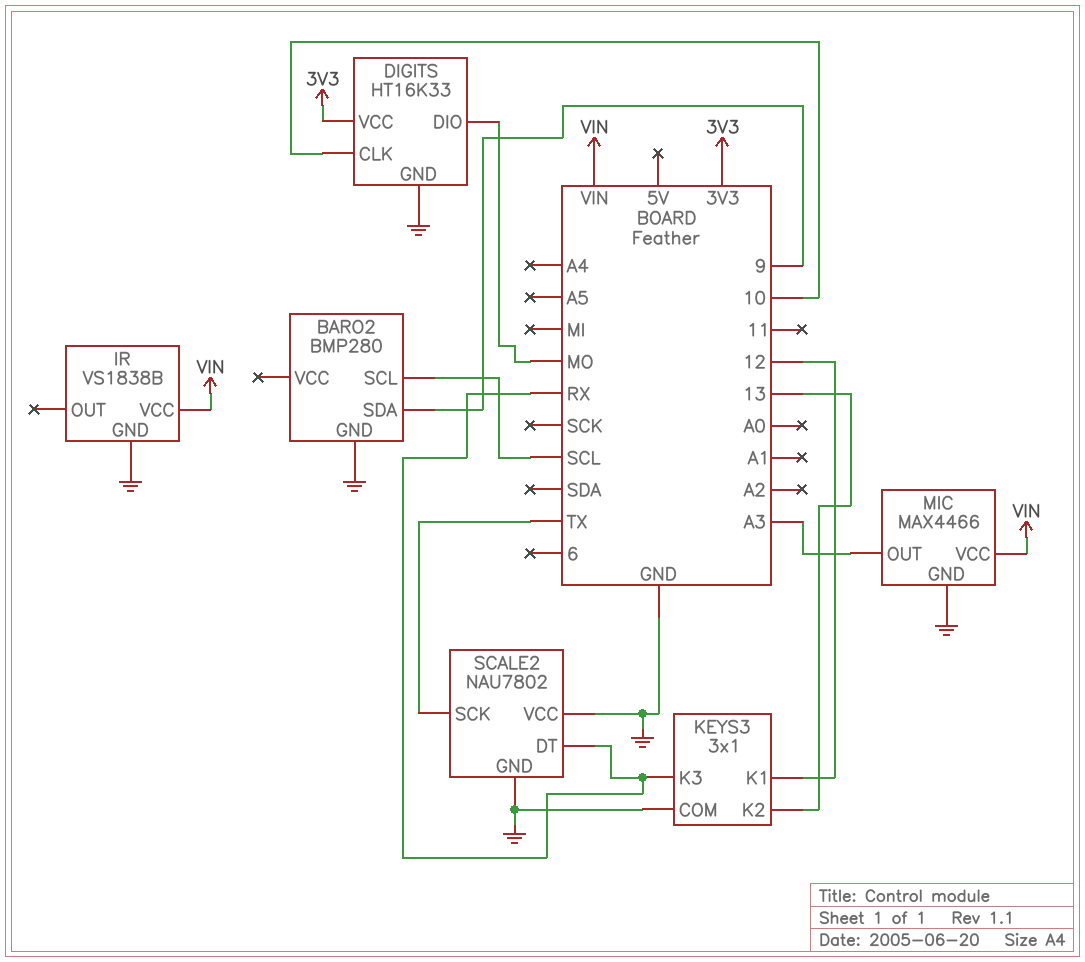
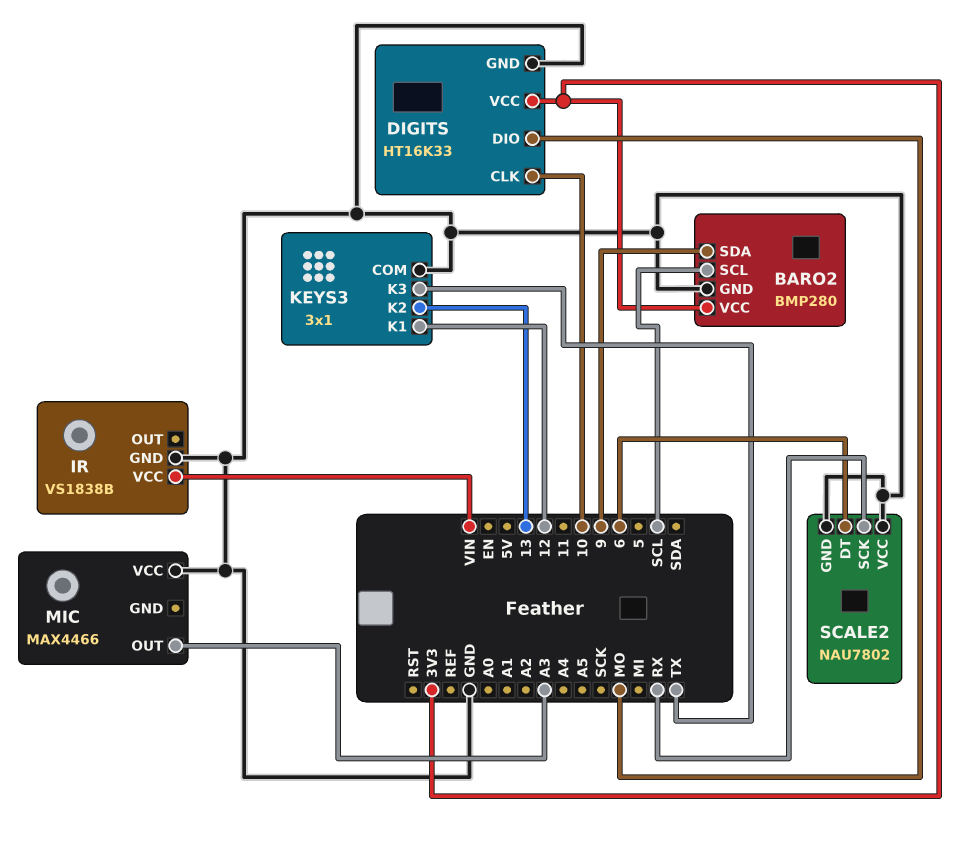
BARO2 pin VCC: none -> 3V3
KEYS3 pin K3: RX -> TX
MIC pin GND: GND -> none
MIC pin VCC: VIN -> GND
SCALE2 pin DT: RX -> 6
SCALE2 pin SCK: TX -> RX

